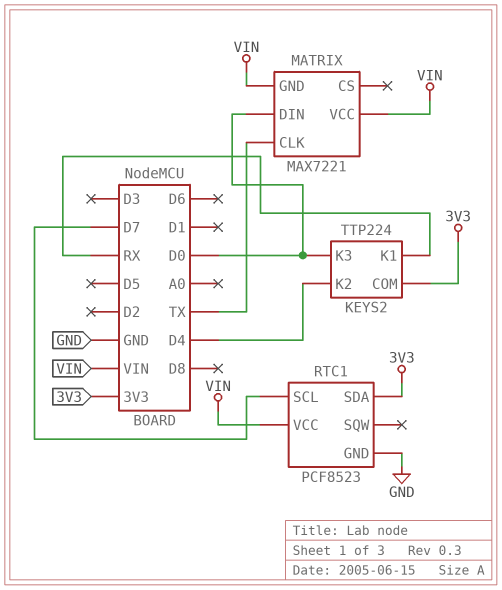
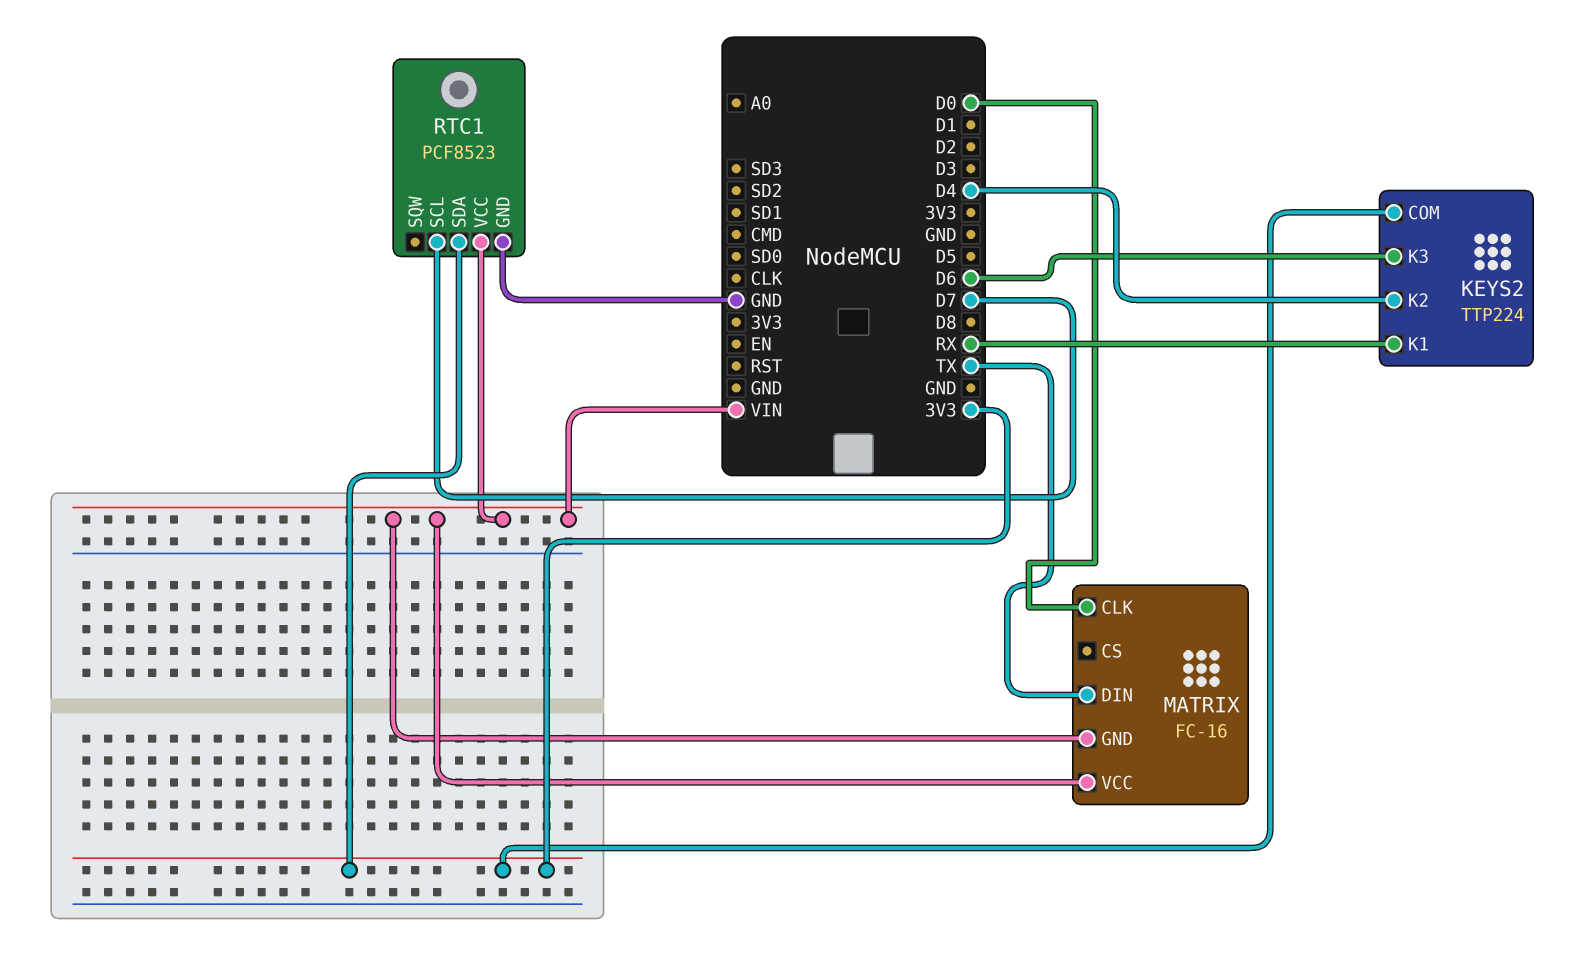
KEYS2 pin K3: D0 -> D6
MATRIX: MAX7221 -> FC-16
MATRIX pin CLK: TX -> D0
MATRIX pin DIN: D0 -> TX

